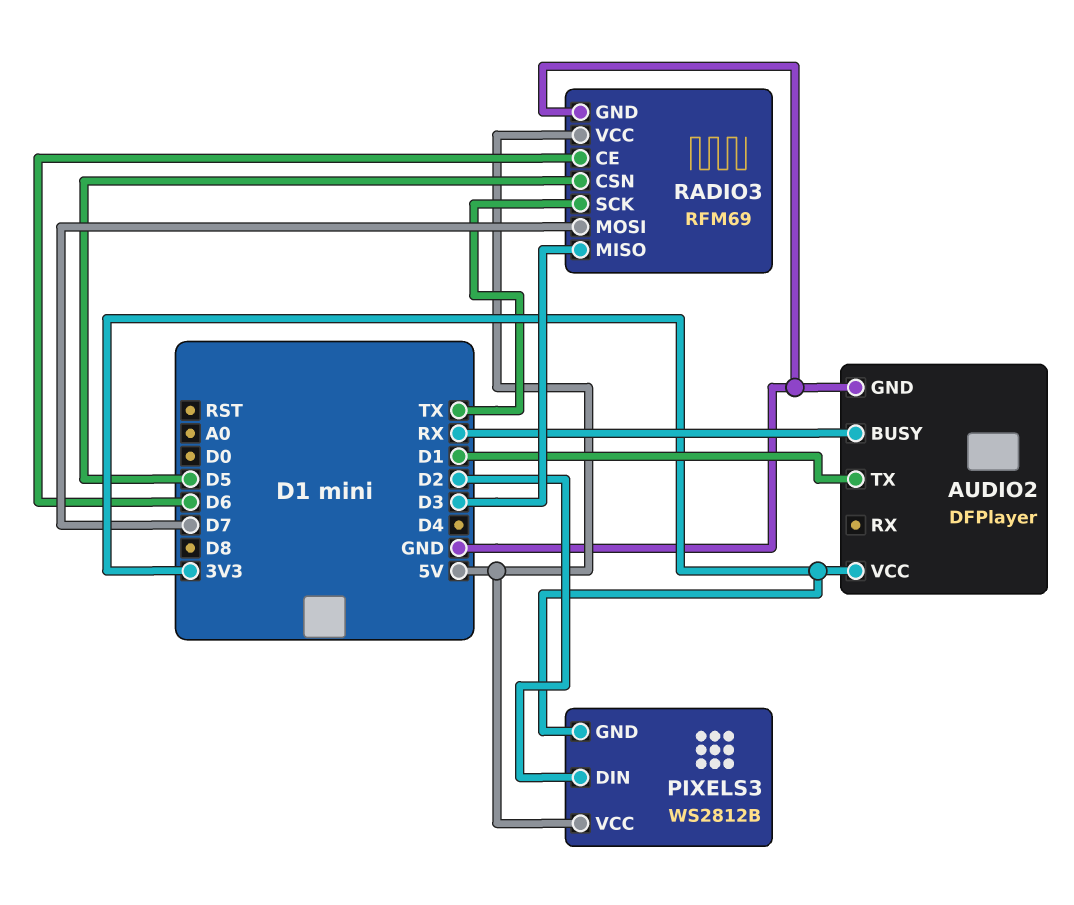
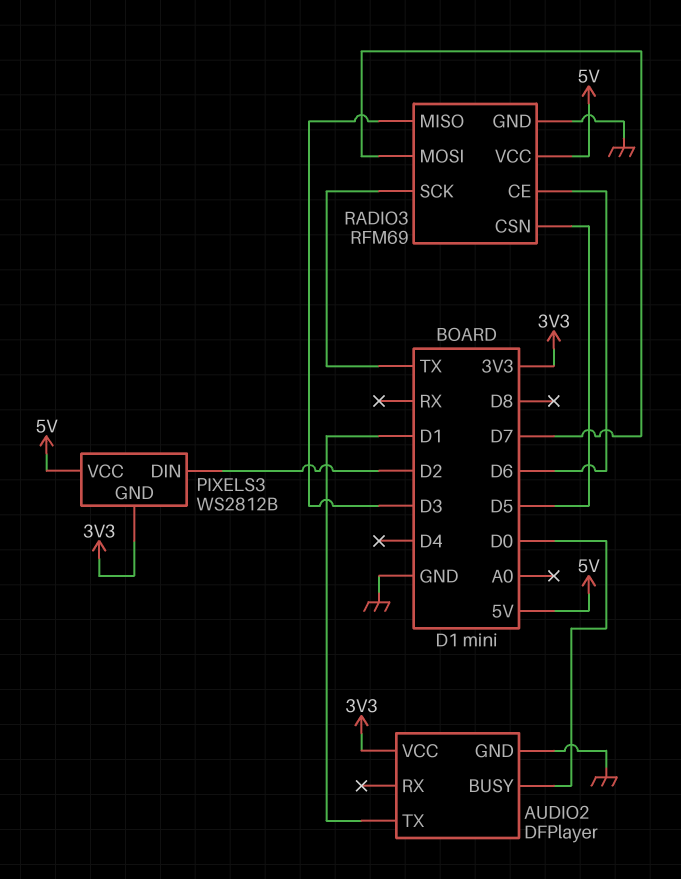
AUDIO2 pin BUSY: RX -> D0

